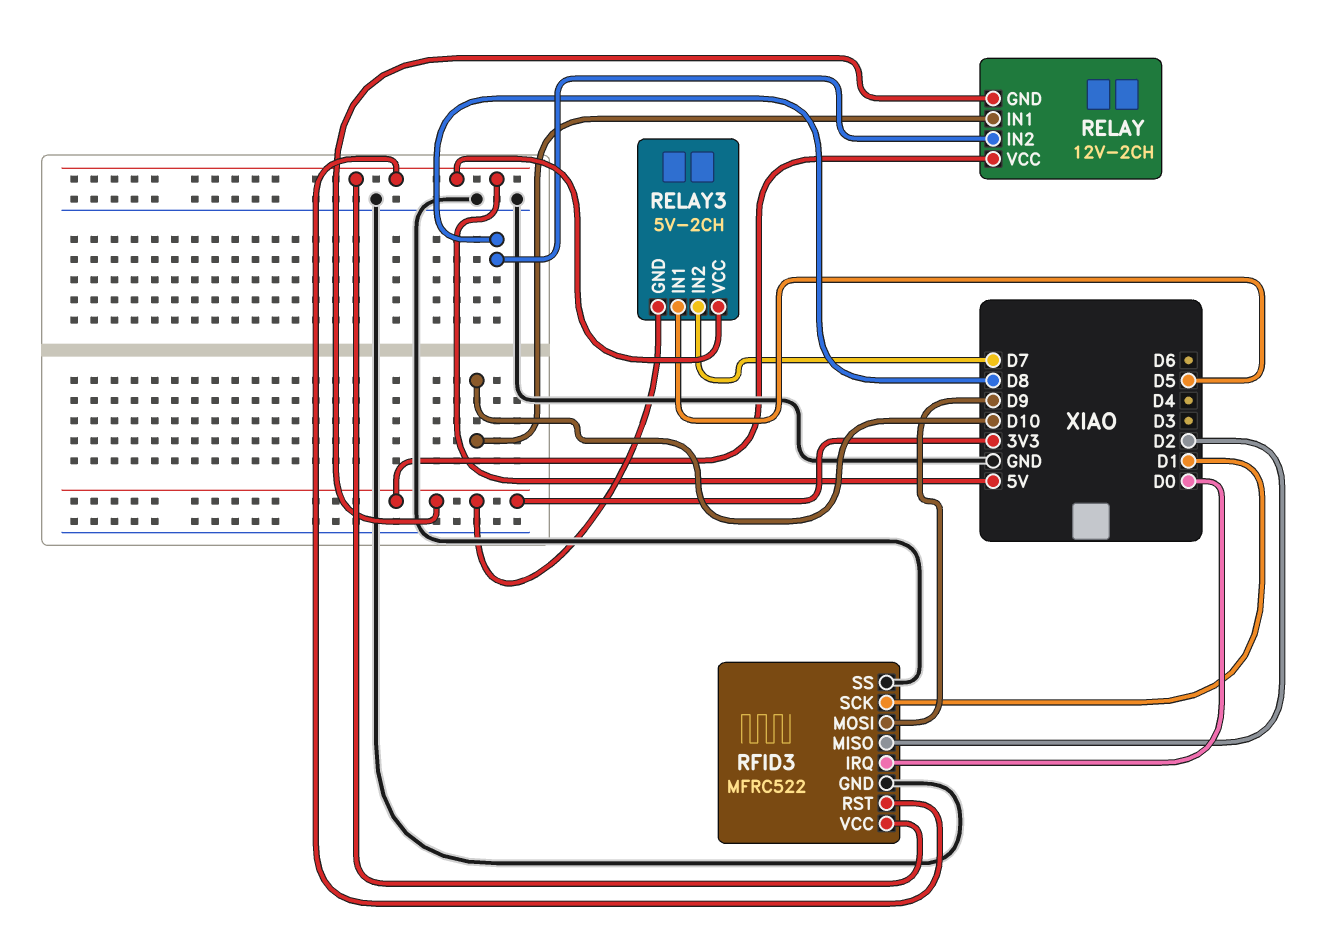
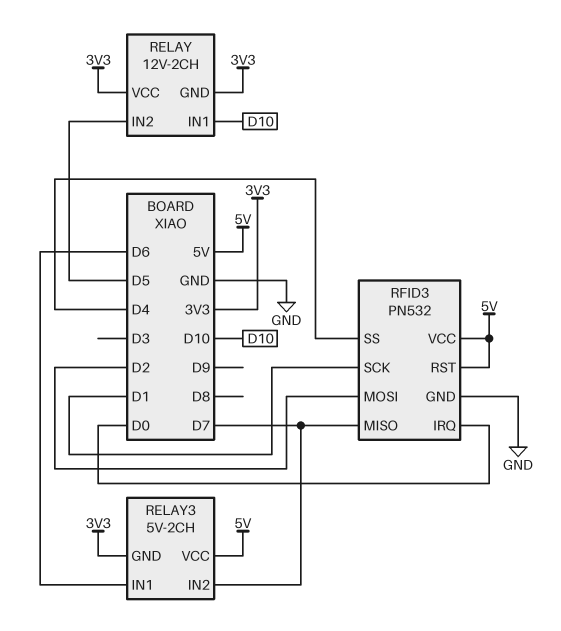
RELAY pin IN2: D8 -> D5
RELAY3 pin IN1: D5 -> D6
RFID3: MFRC522 -> PN532
RFID3 pin MISO: D2 -> D7
RFID3 pin MOSI: D9 -> D2
RFID3 pin SS: GND -> D4

